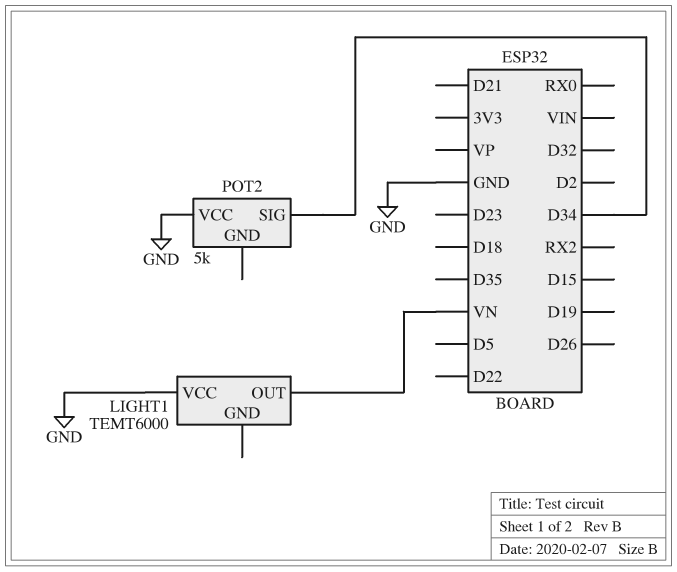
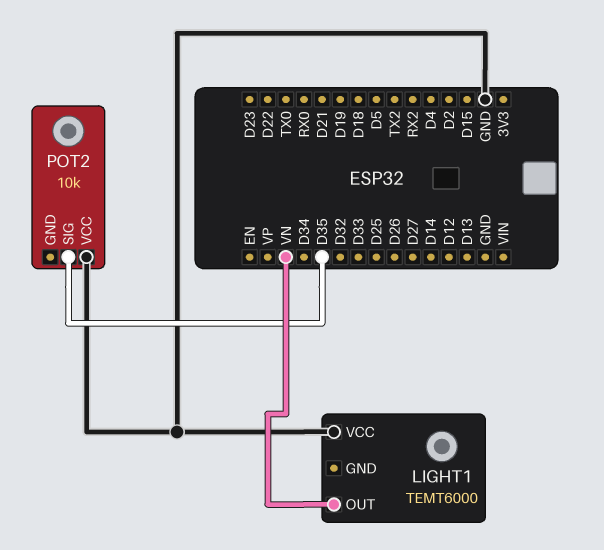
POT2: 5k -> 10k
POT2 pin SIG: D34 -> D35

